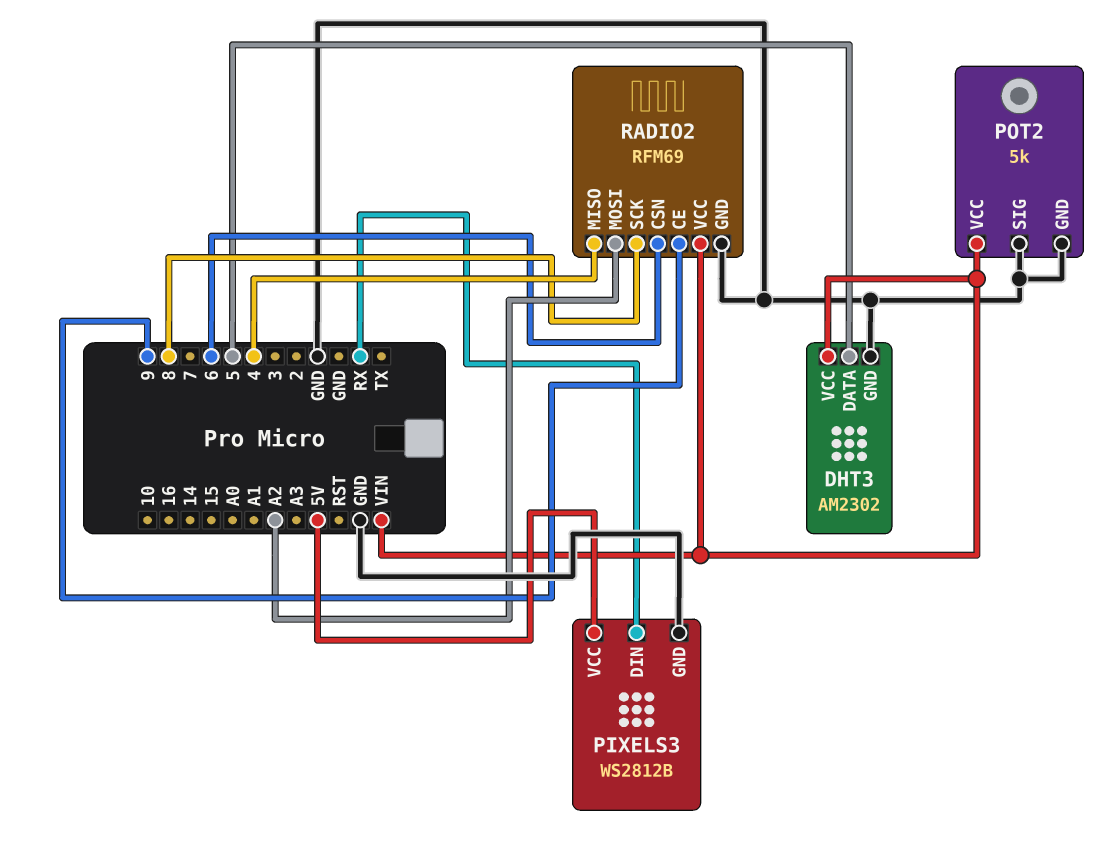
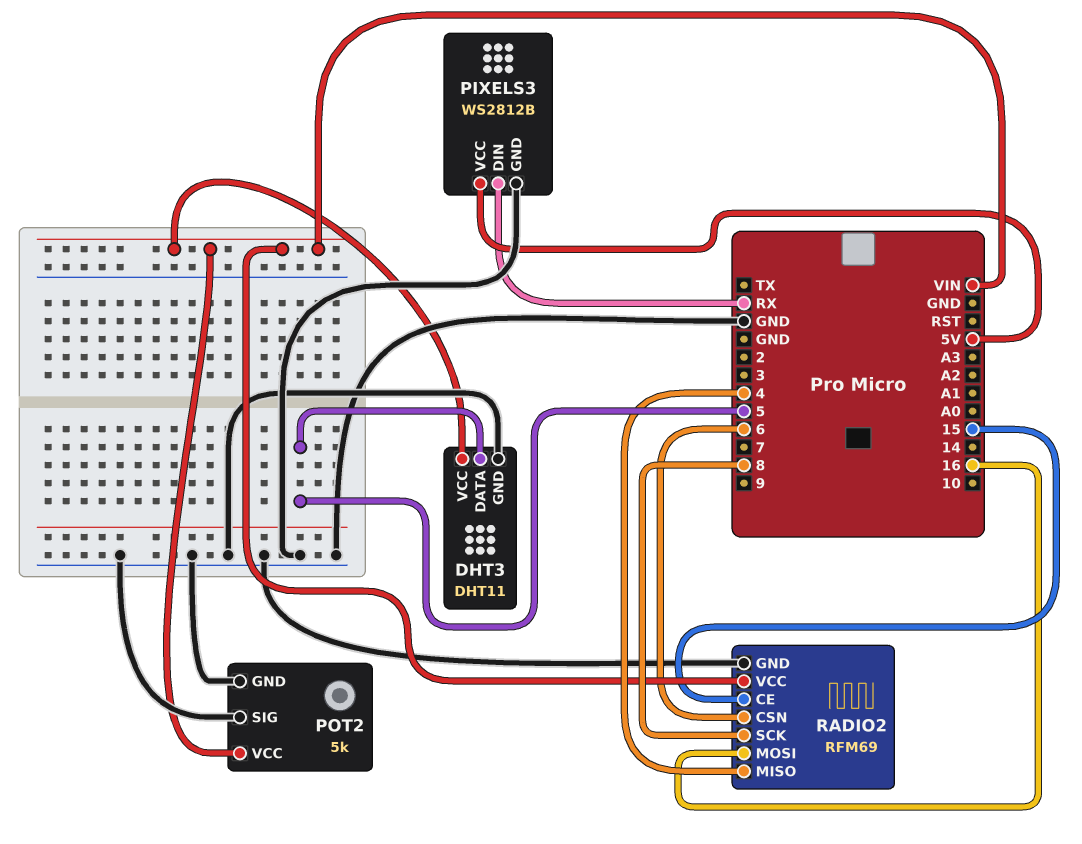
DHT3: AM2302 -> DHT11
RADIO2 pin CE: 9 -> 15
RADIO2 pin MOSI: A2 -> 16

